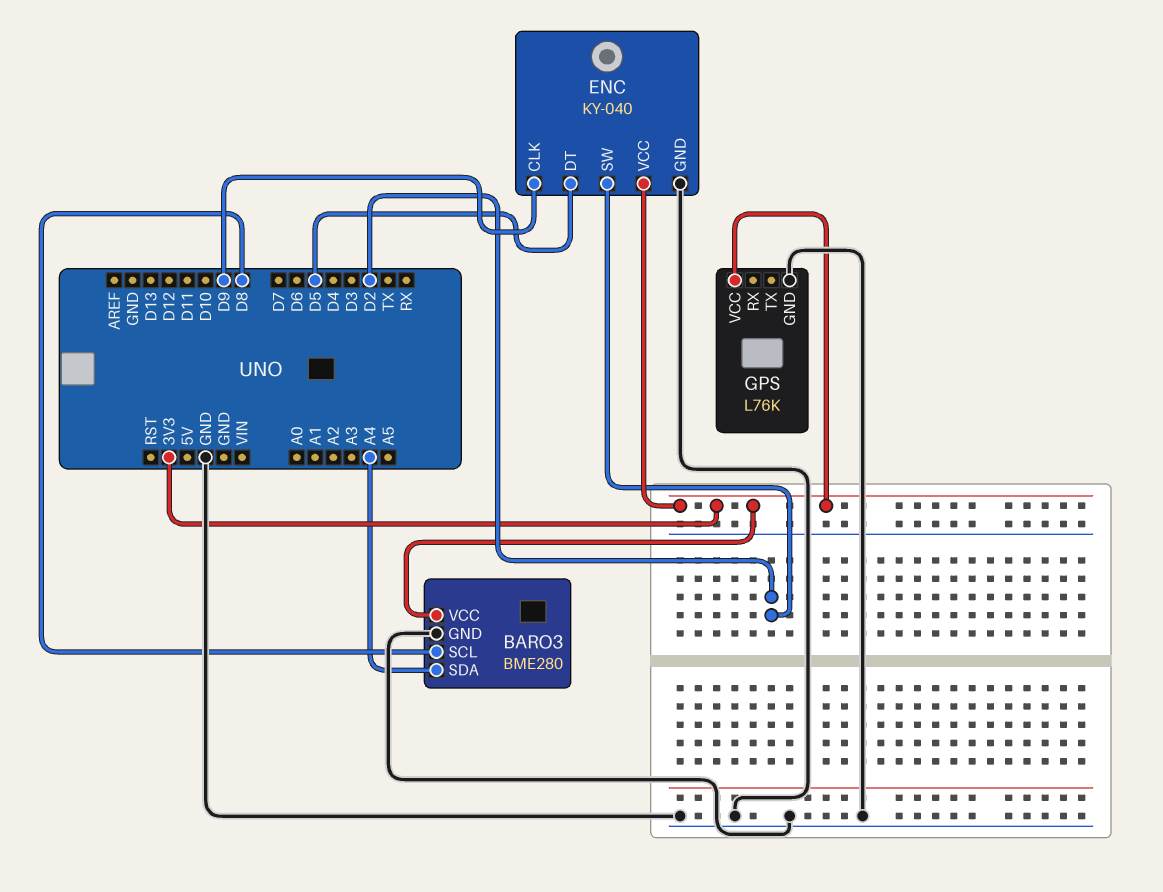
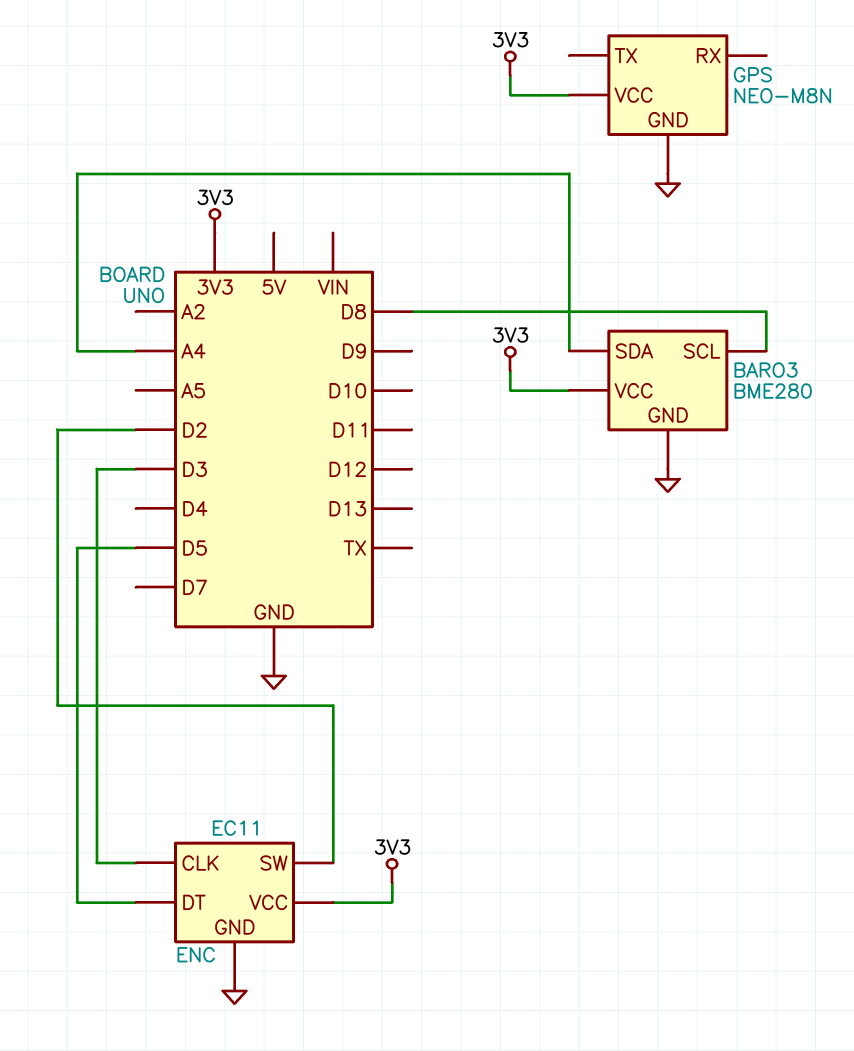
ENC: KY-040 -> EC11
ENC pin CLK: D9 -> D3
GPS: L76K -> NEO-M8N

